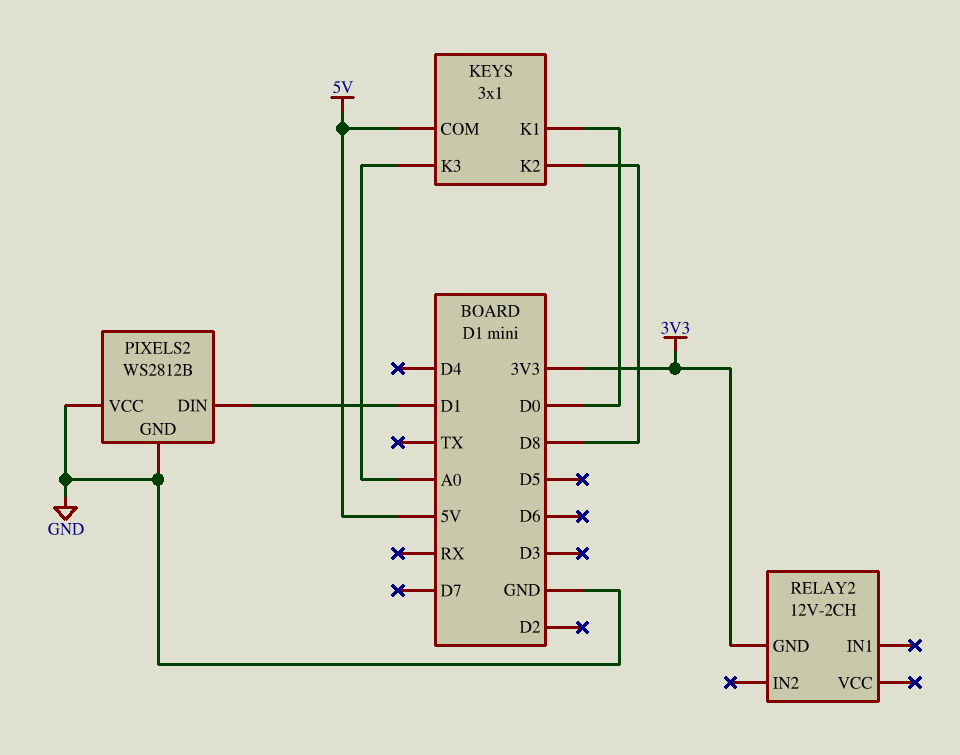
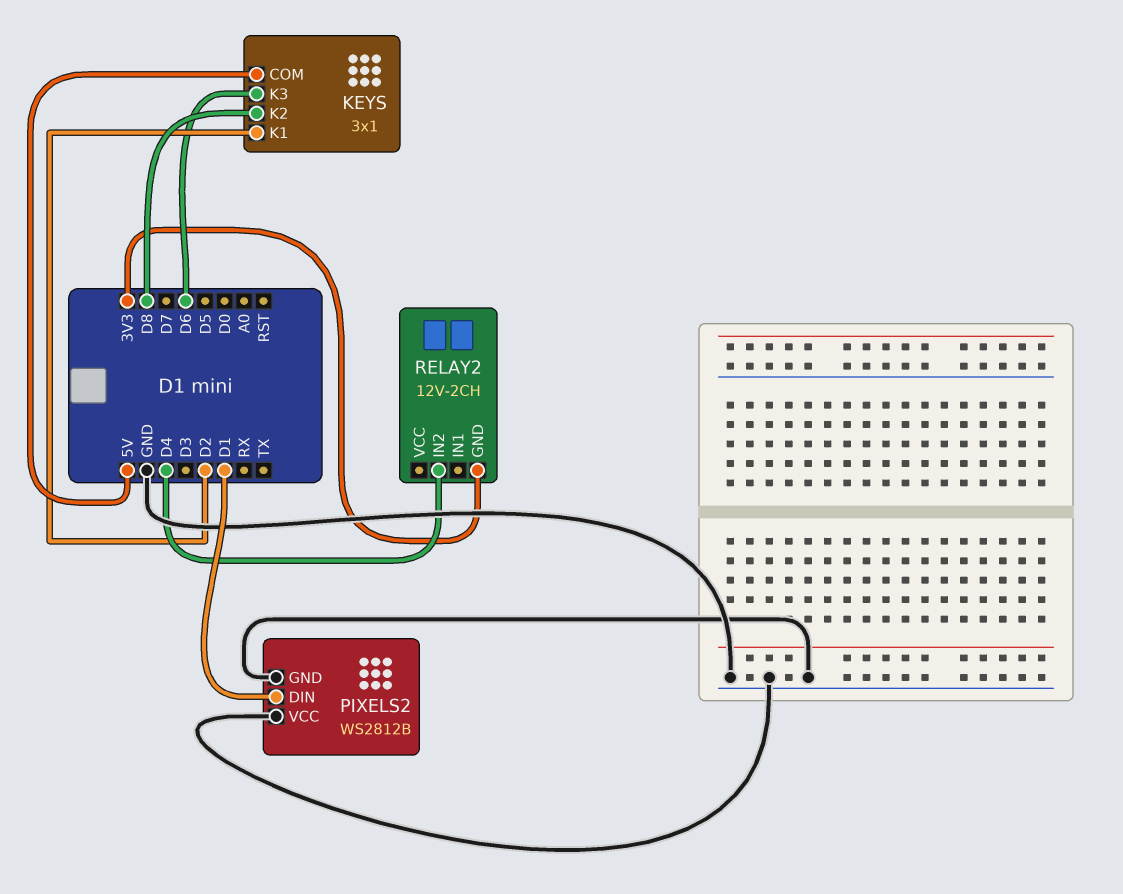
KEYS pin K1: D0 -> D2
KEYS pin K3: A0 -> D6
RELAY2 pin IN2: none -> D4

